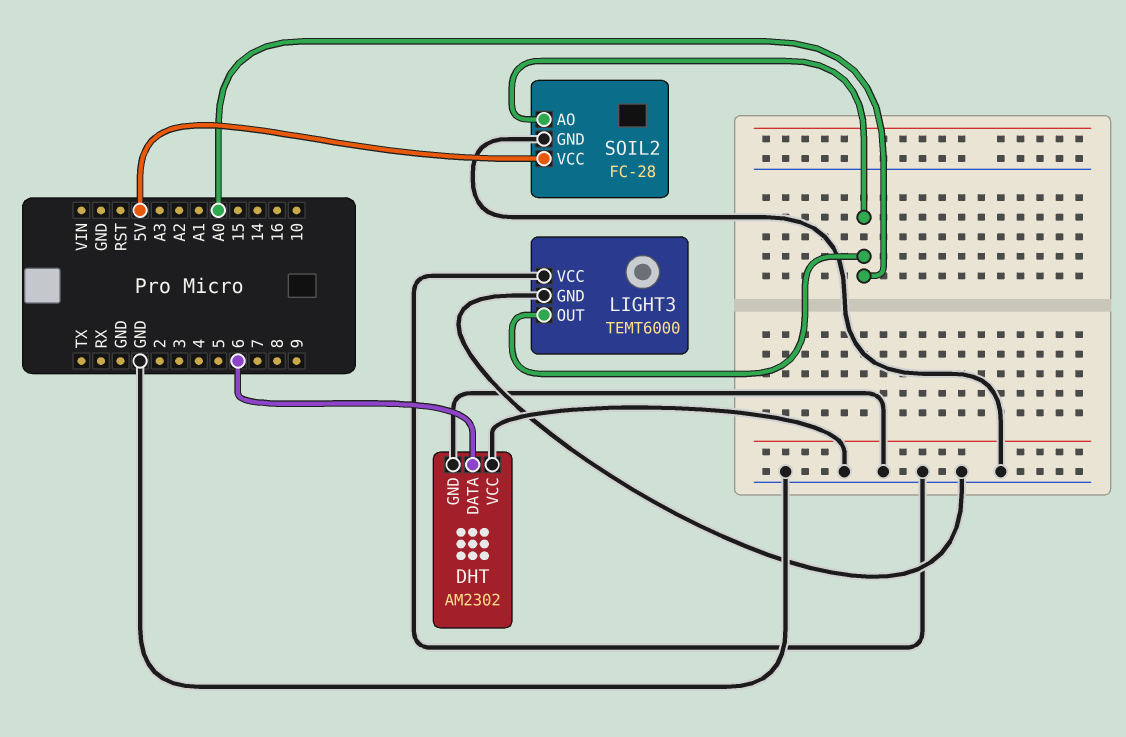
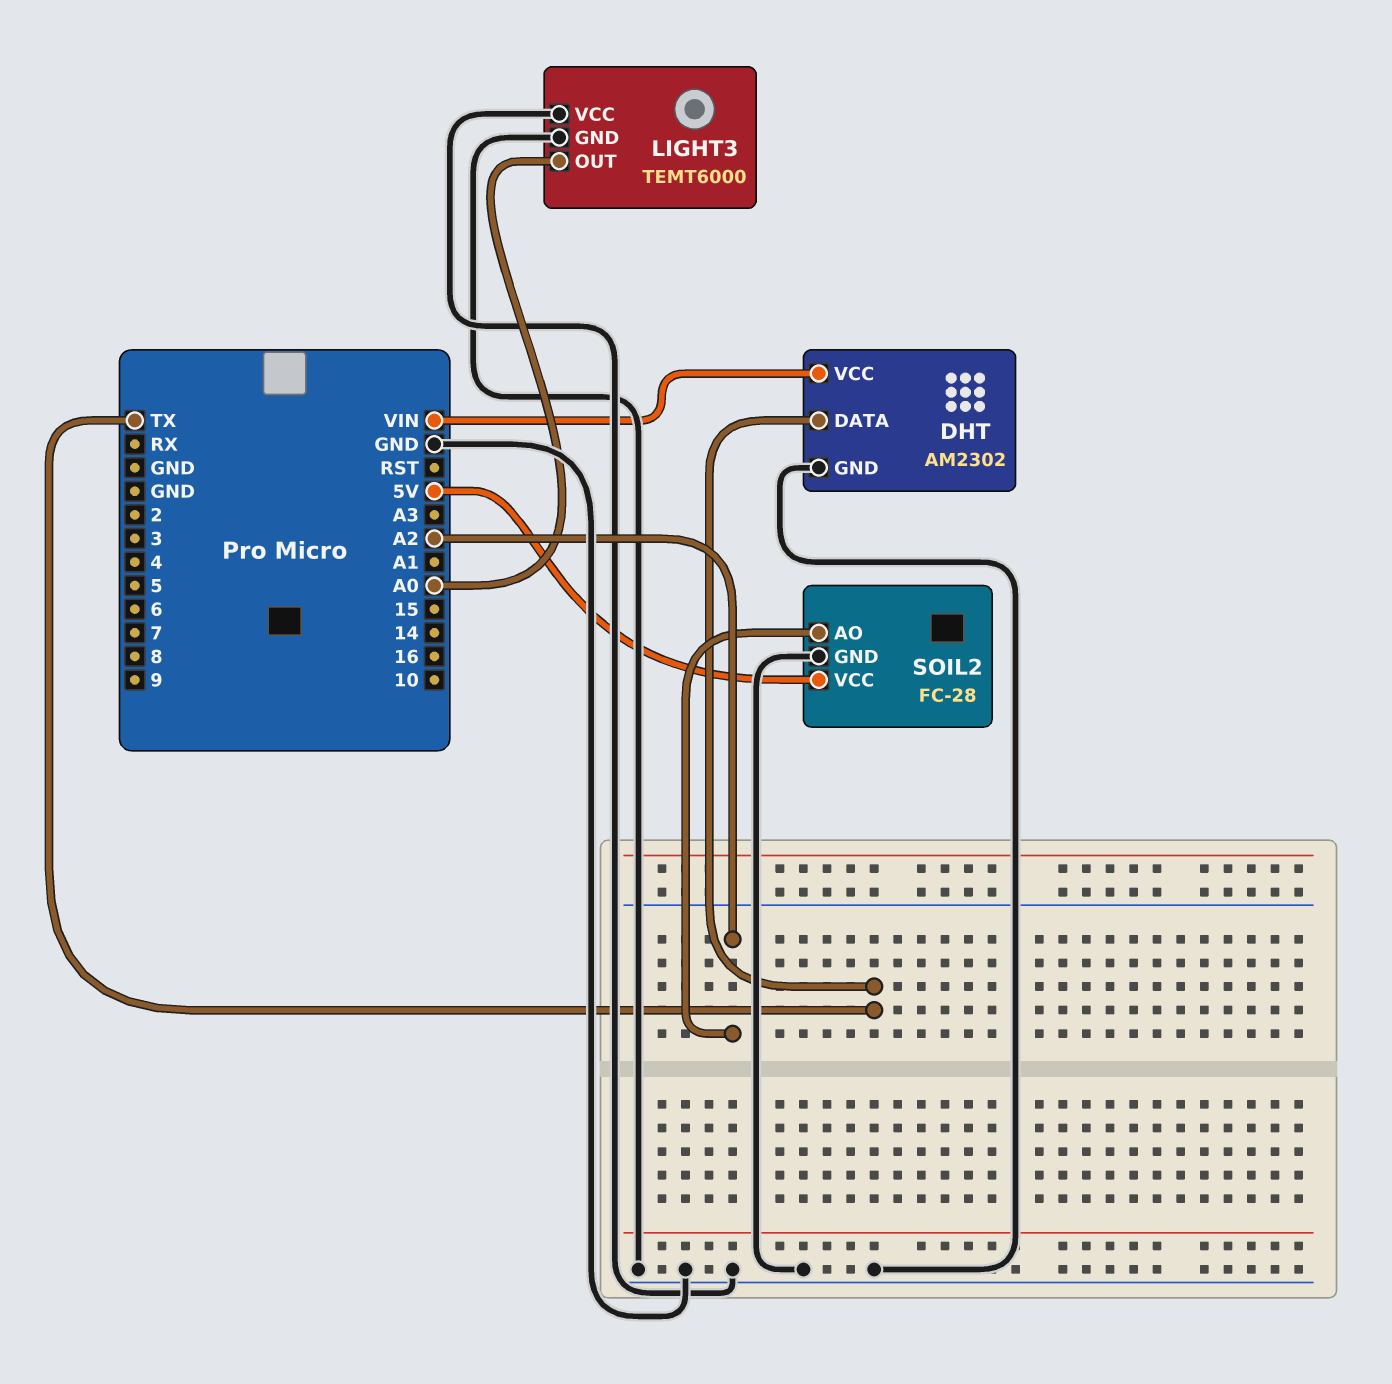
DHT pin DATA: 6 -> TX
DHT pin VCC: GND -> VIN
SOIL2 pin AO: A0 -> A2

